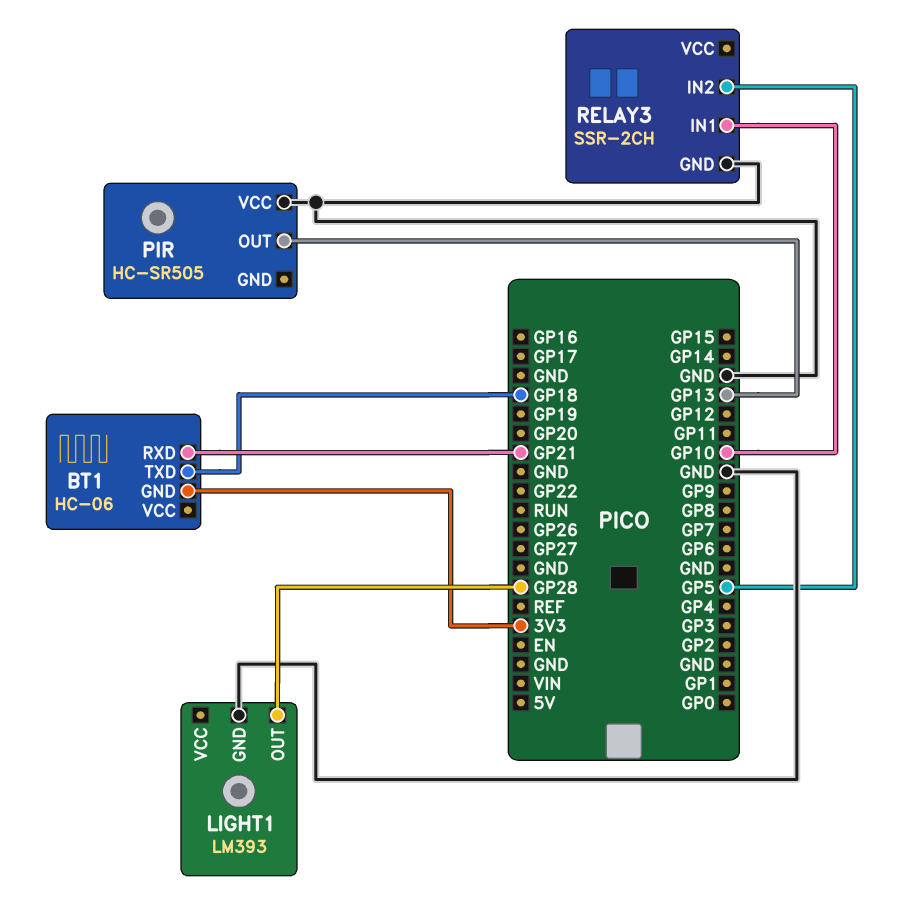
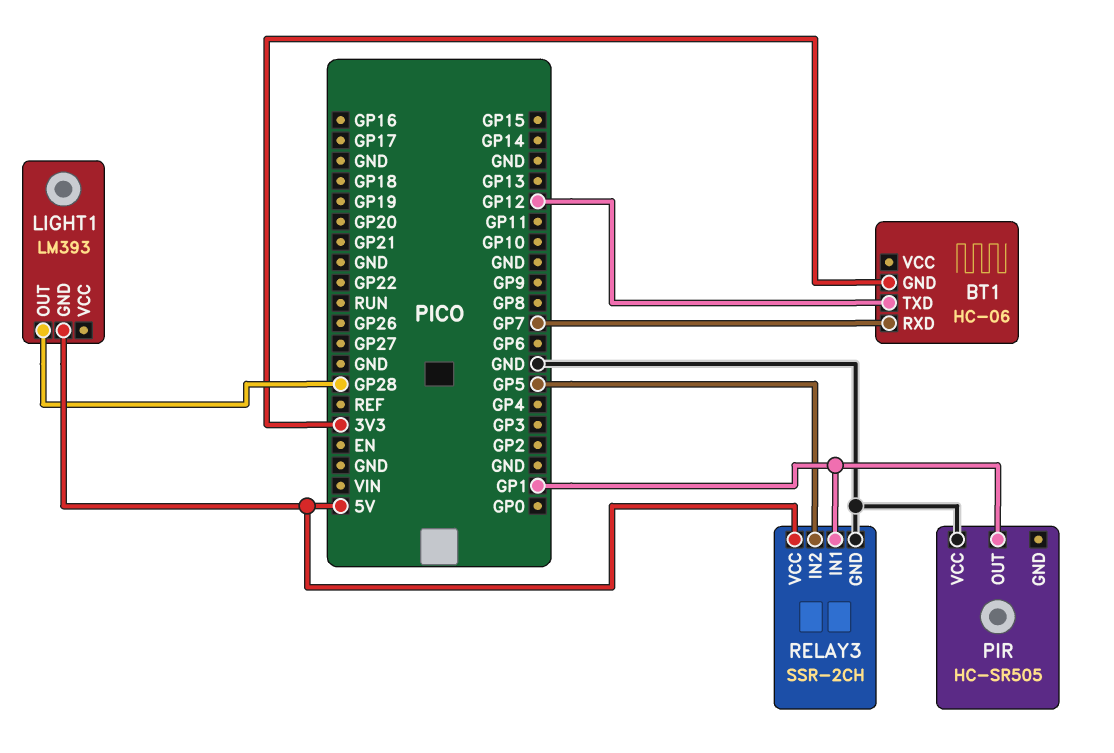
BT1 pin RXD: GP21 -> GP7
BT1 pin TXD: GP18 -> GP12
LIGHT1 pin GND: GND -> 5V
PIR pin OUT: GP13 -> GP1
RELAY3 pin IN1: GP10 -> GP1
RELAY3 pin VCC: none -> 5V

